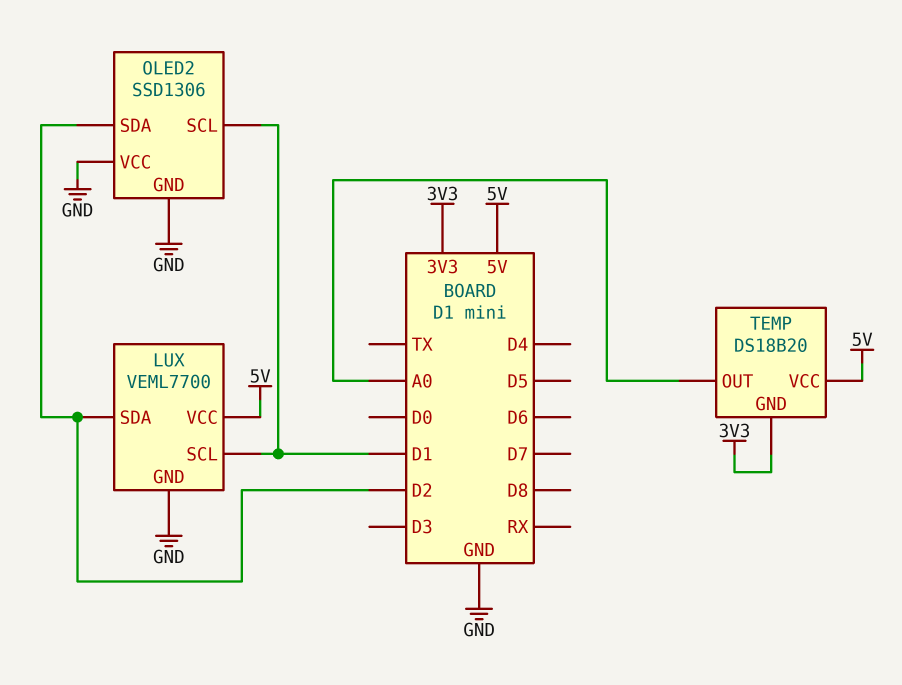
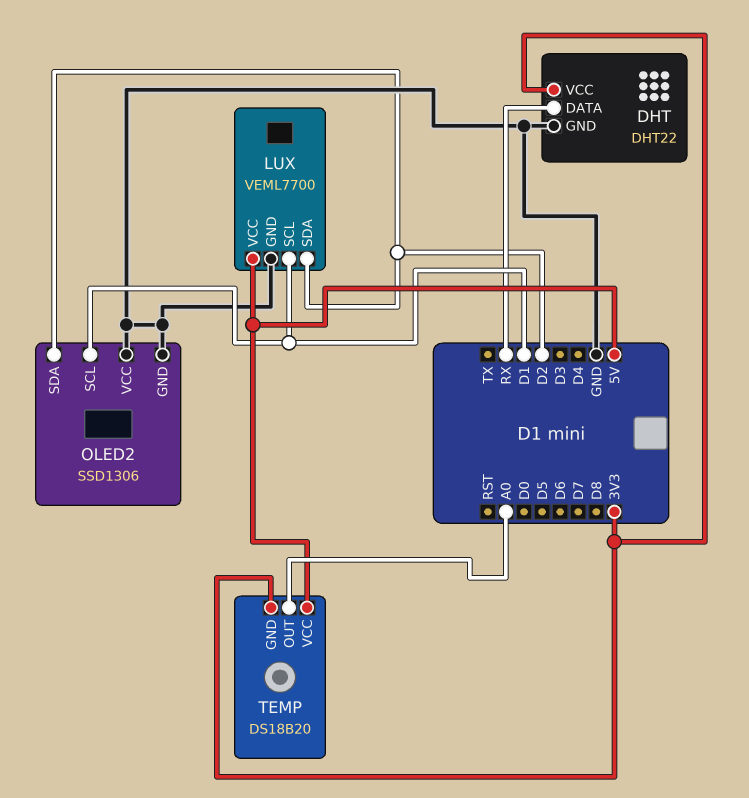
DHT: none -> DHT22
DHT pin DATA: none -> RX
DHT pin GND: none -> GND
DHT pin VCC: none -> 3V3

